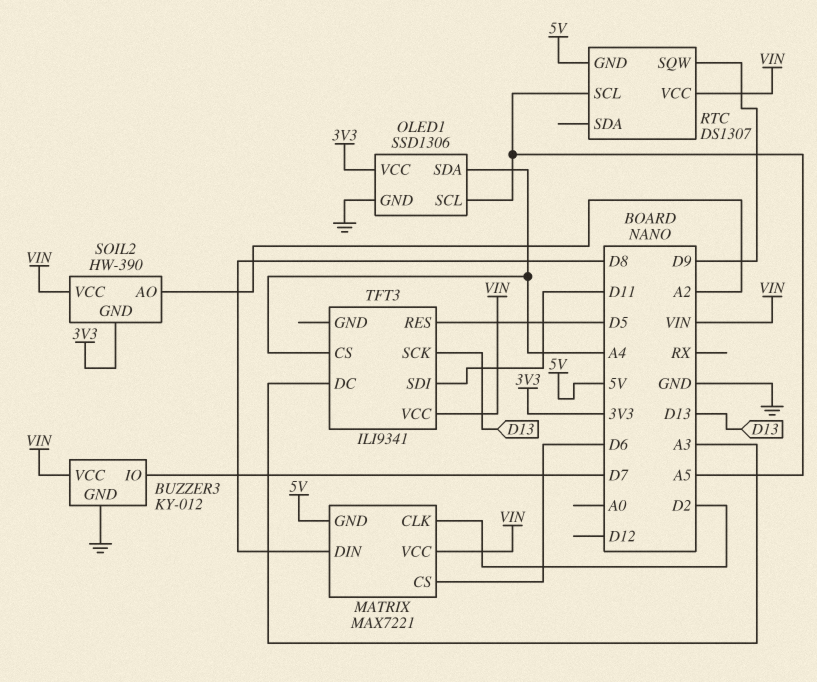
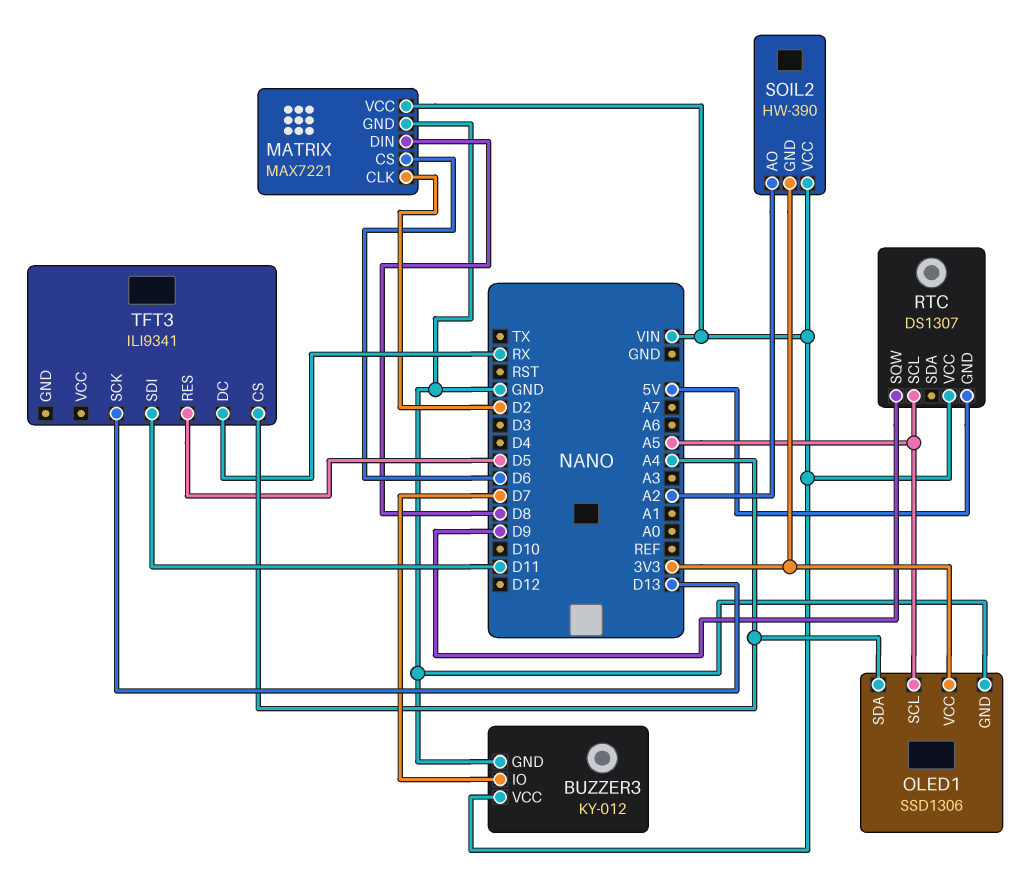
MATRIX pin GND: 5V -> GND
TFT3 pin DC: A3 -> RX
TFT3 pin VCC: VIN -> none

